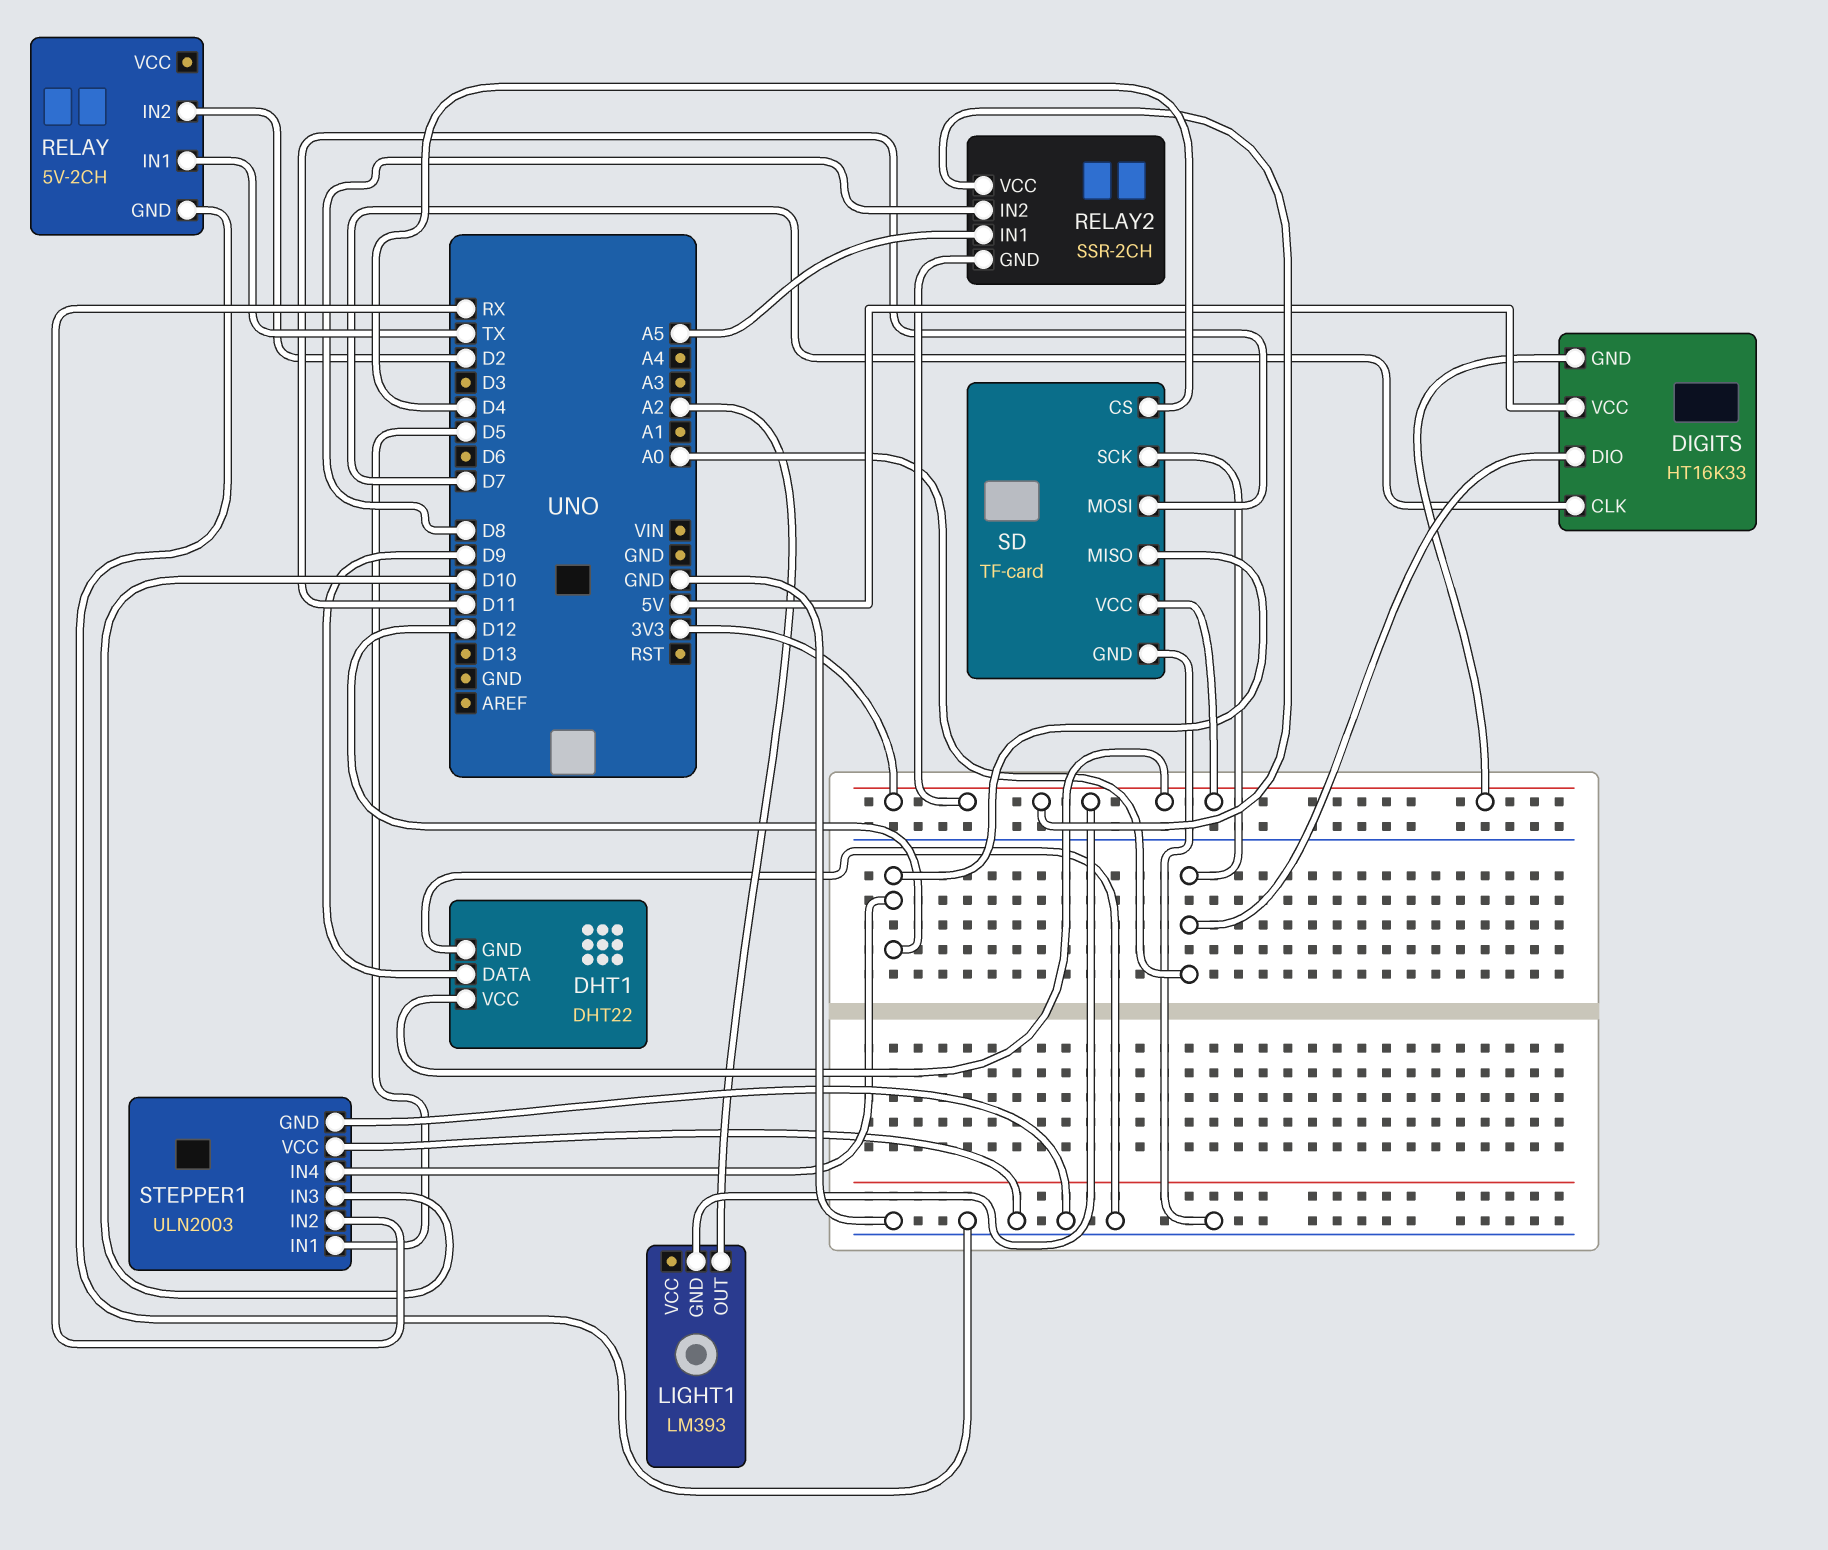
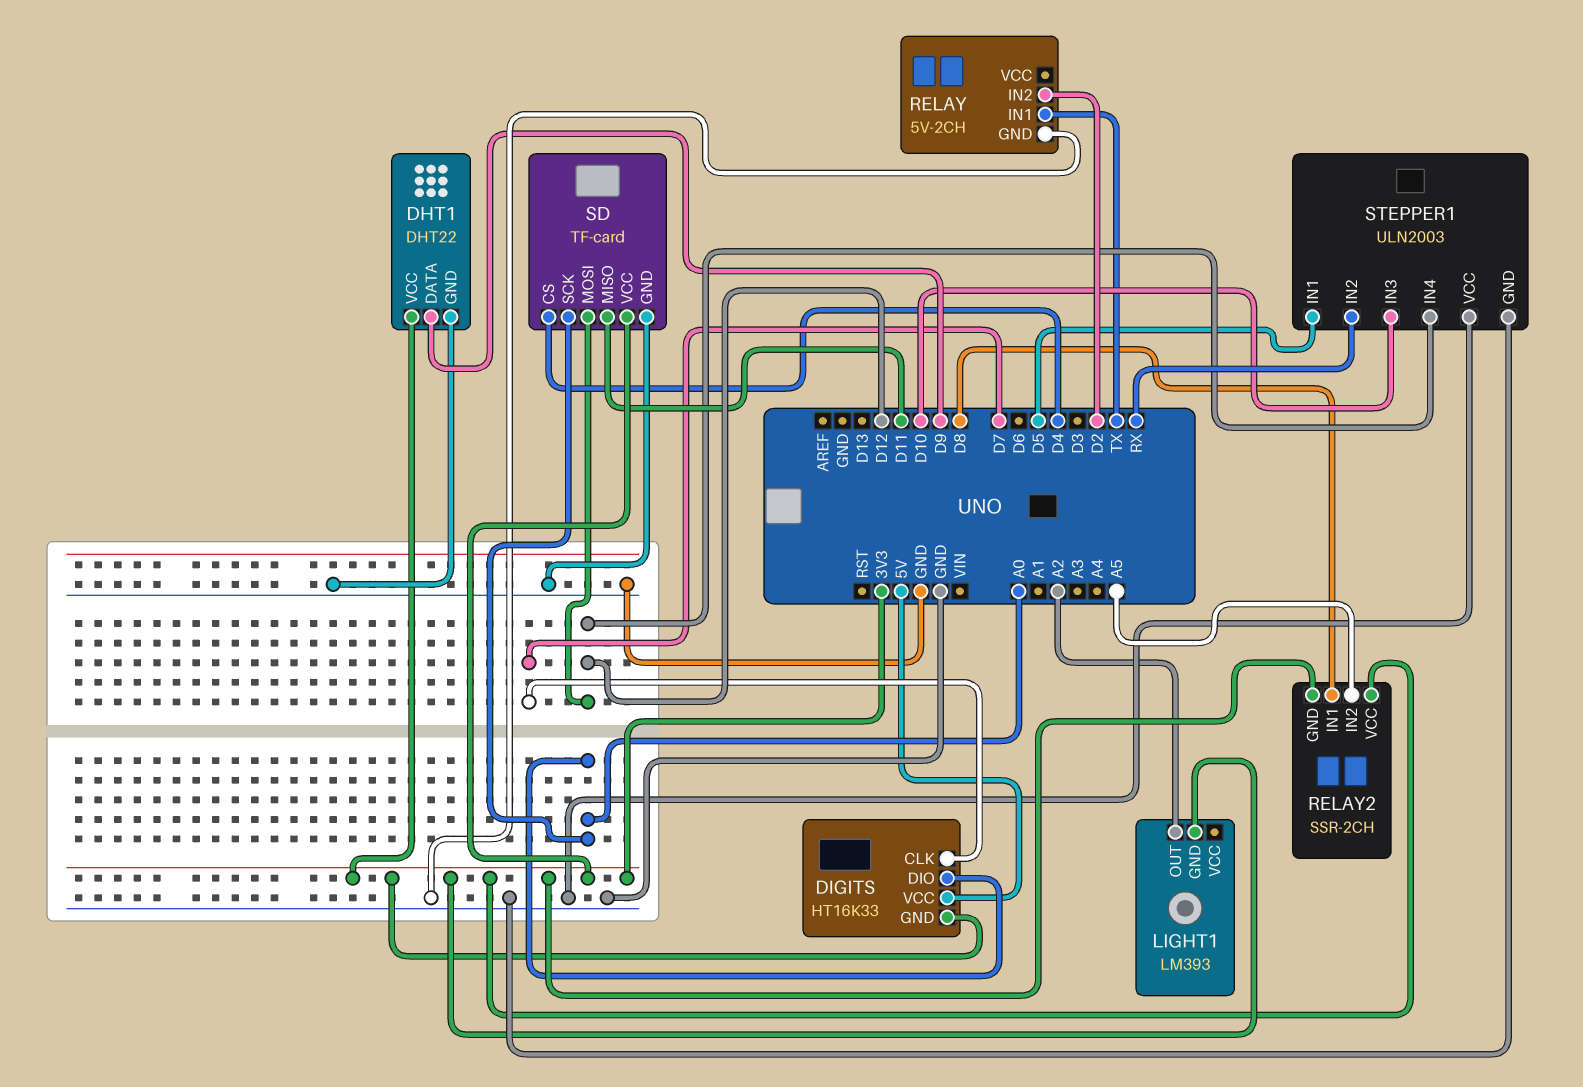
RELAY2 pin IN1: A5 -> D8
RELAY2 pin IN2: D8 -> A5
SD pin MISO: D12 -> D11
SD pin MOSI: D11 -> D12

